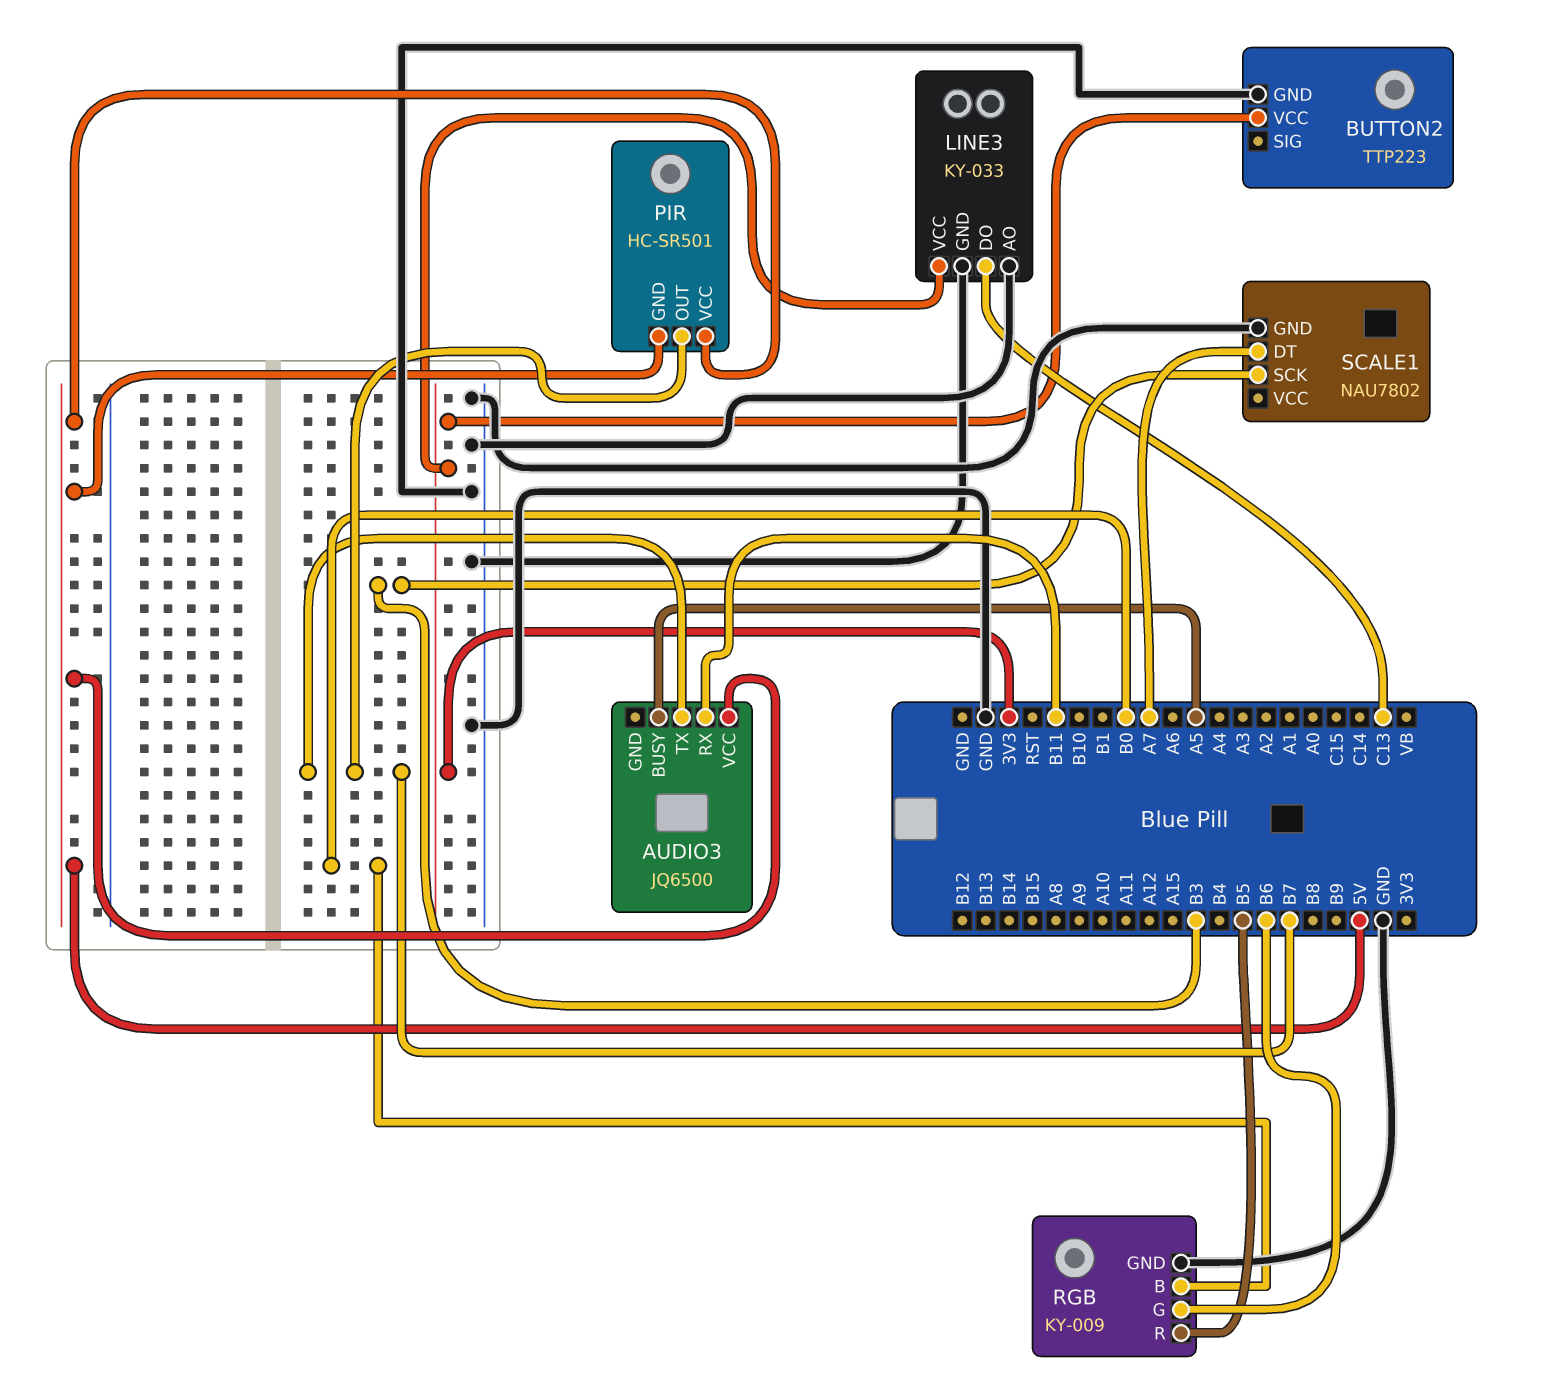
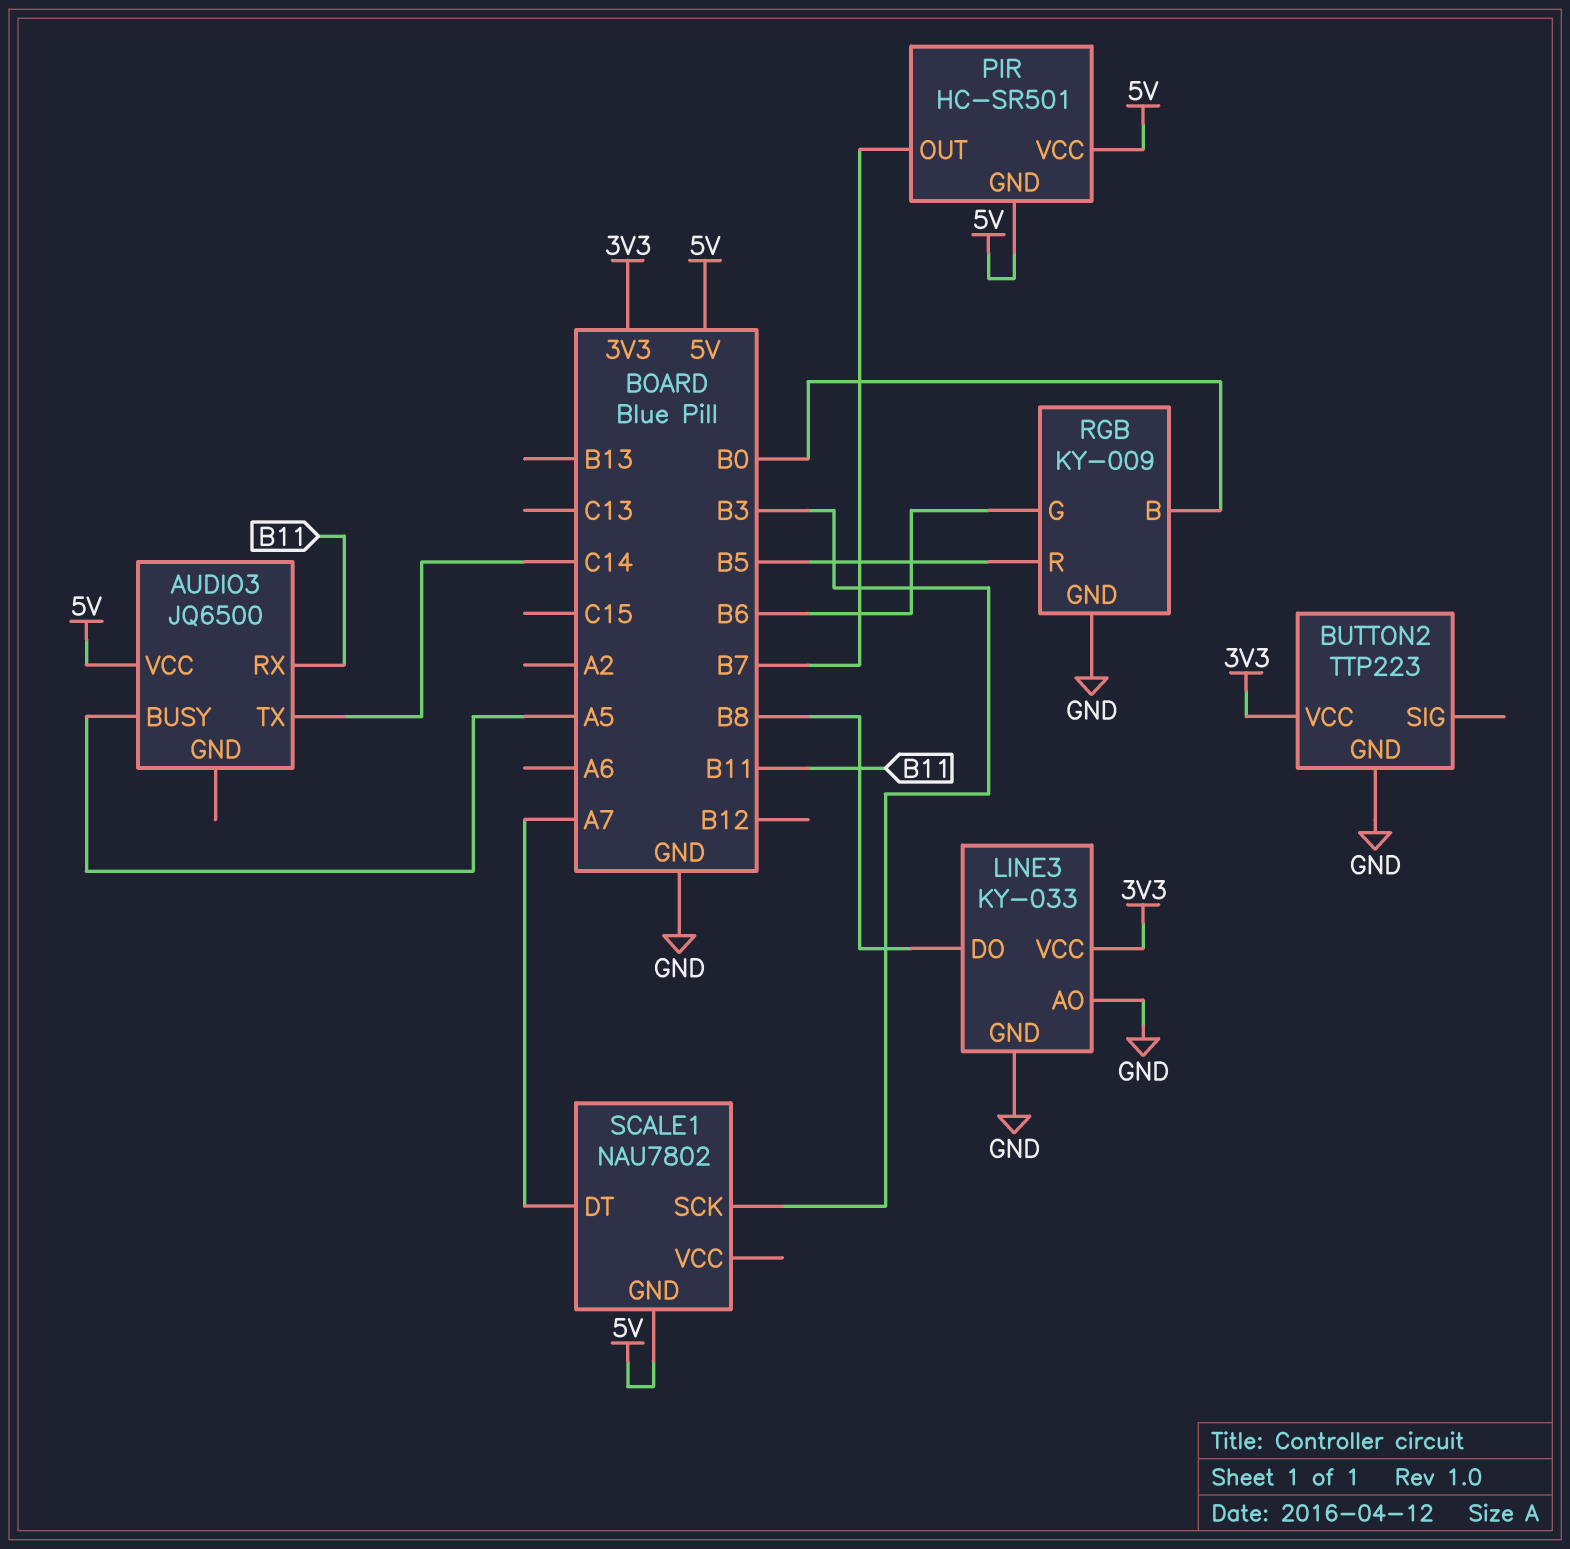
AUDIO3 pin TX: B7 -> C14
LINE3 pin DO: C13 -> B8
SCALE1 pin GND: GND -> 5V

